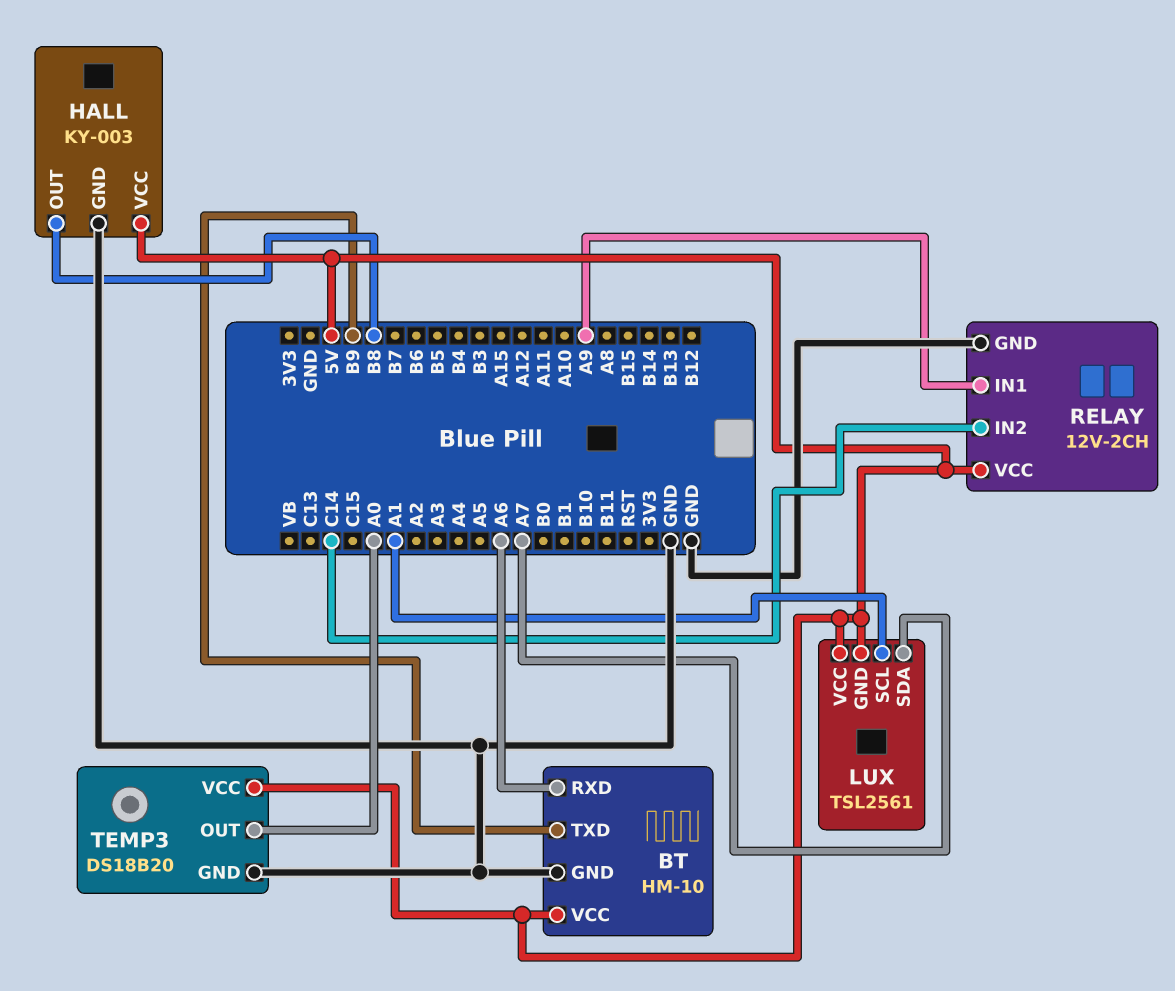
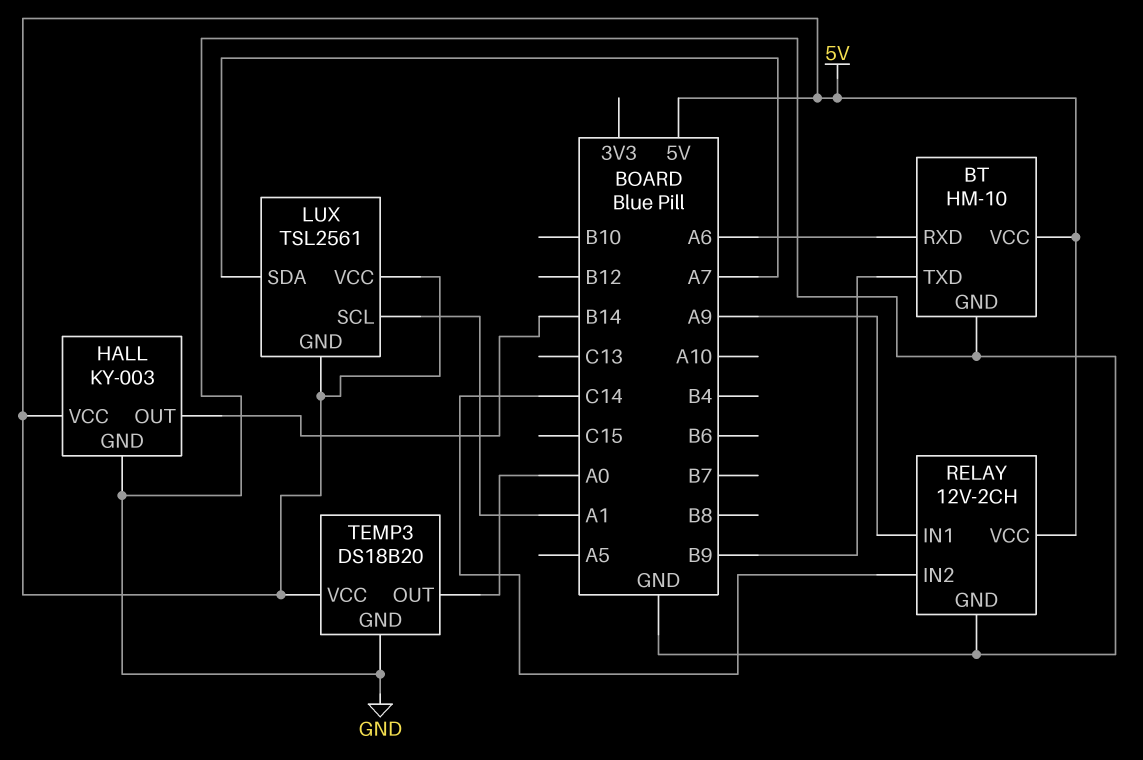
HALL pin OUT: B8 -> B14

